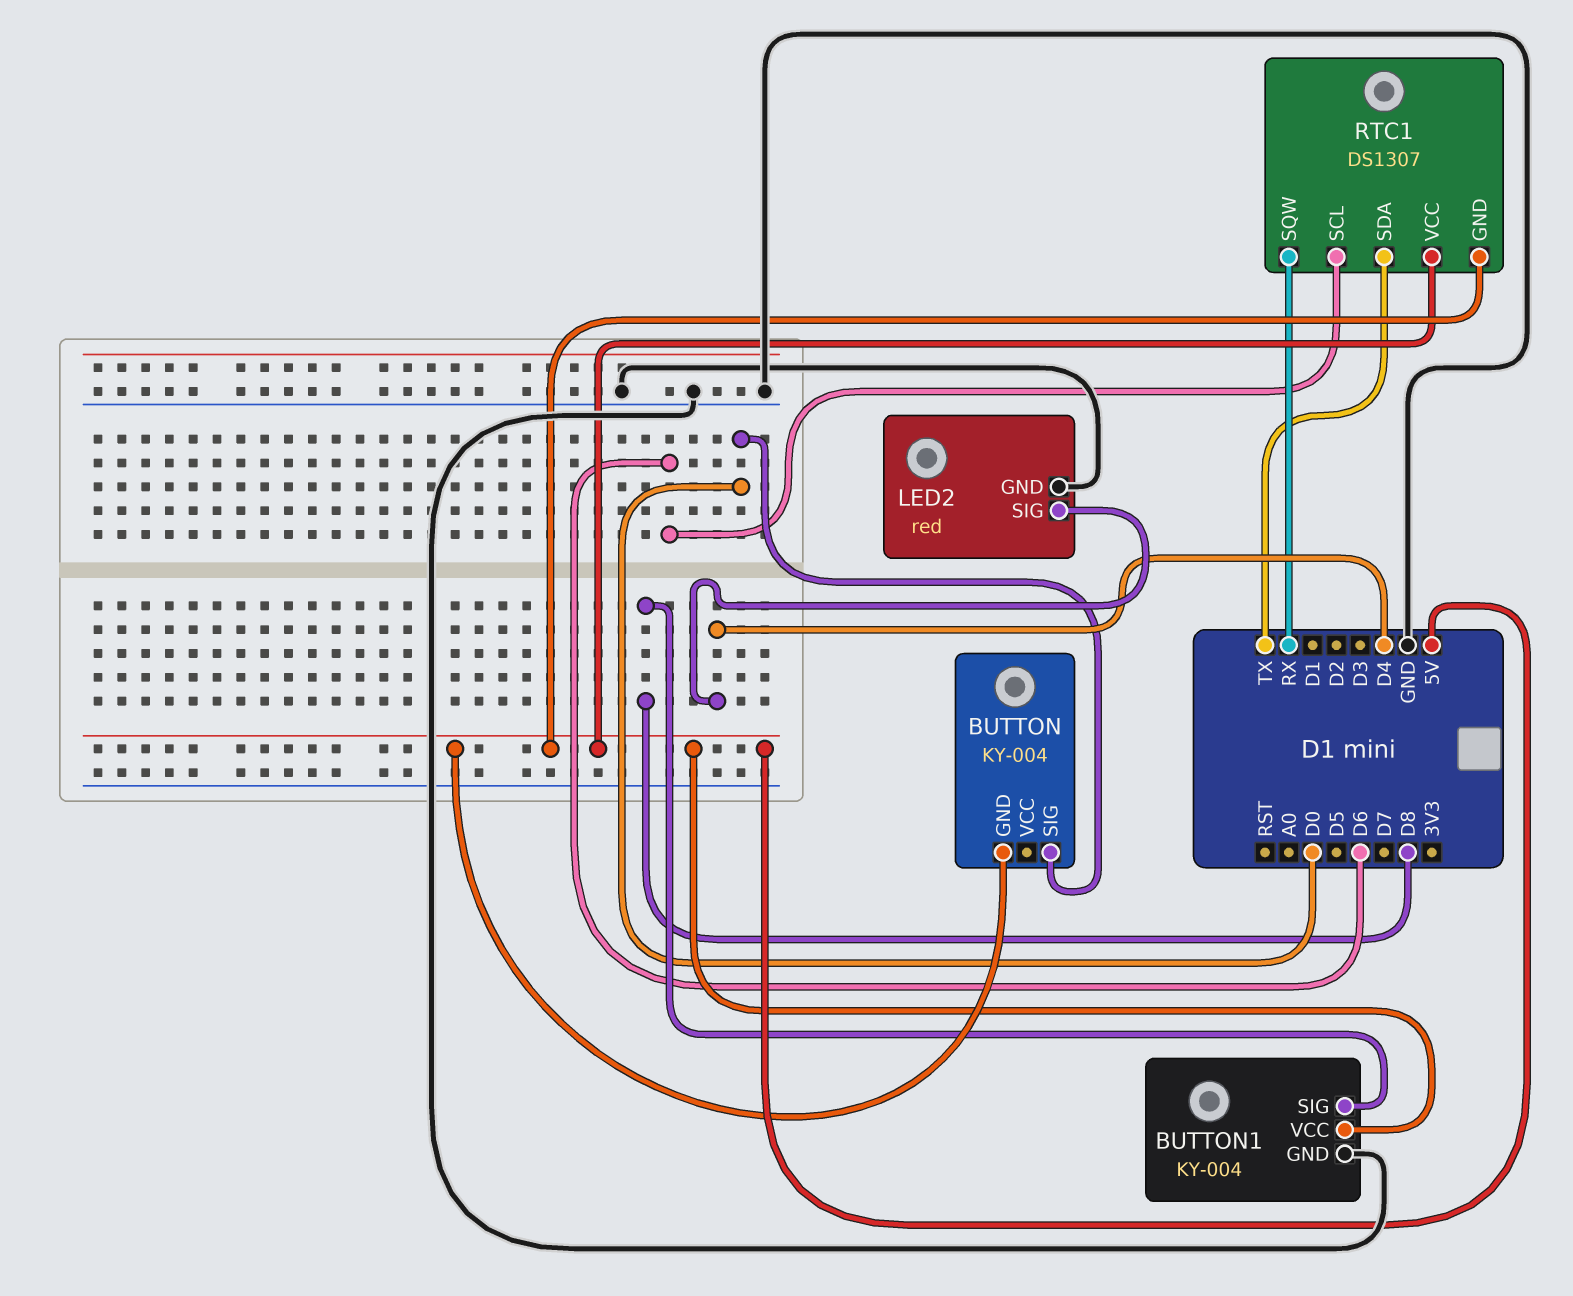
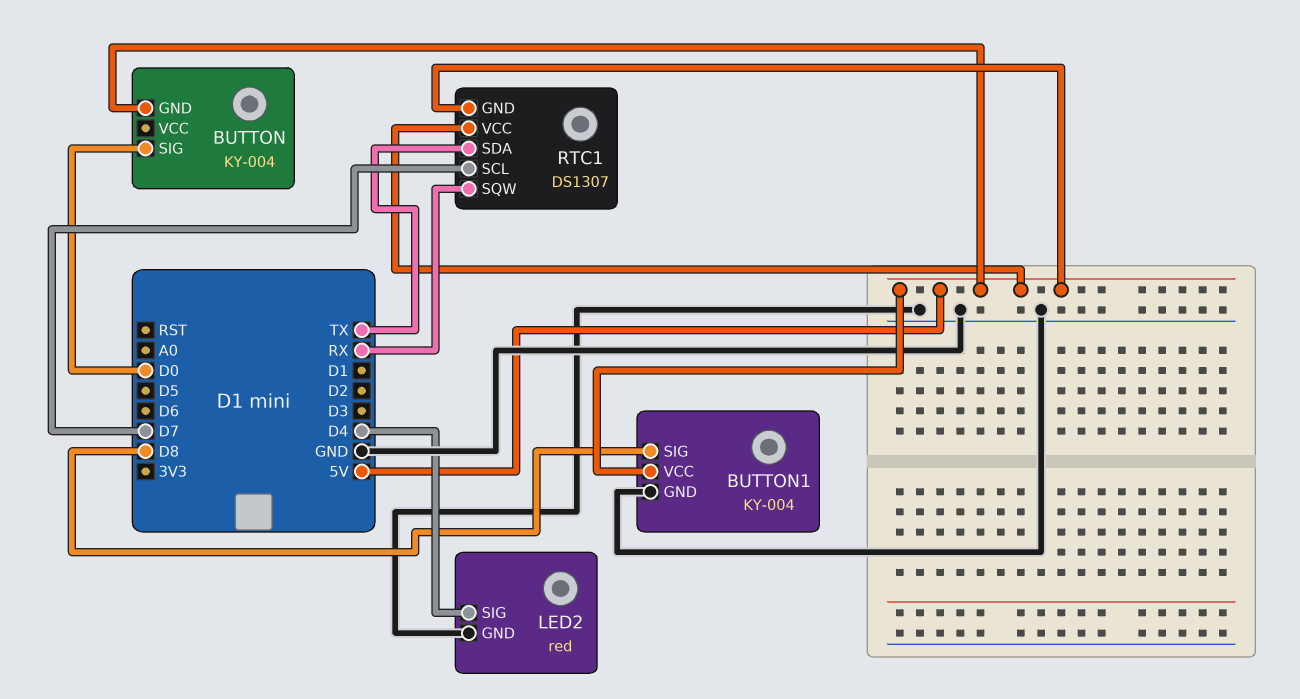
RTC1 pin SCL: D6 -> D7

